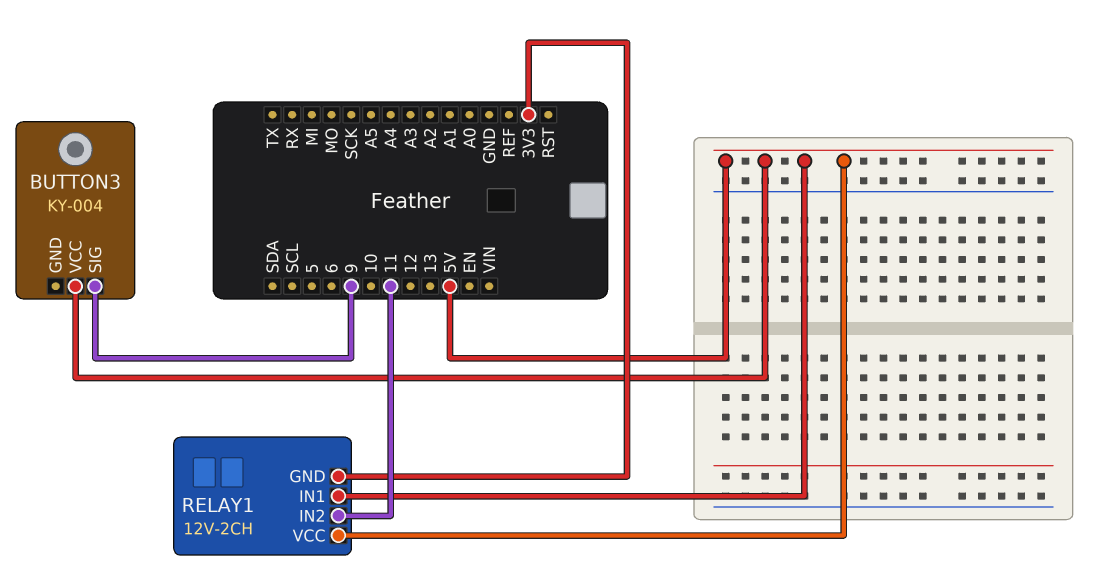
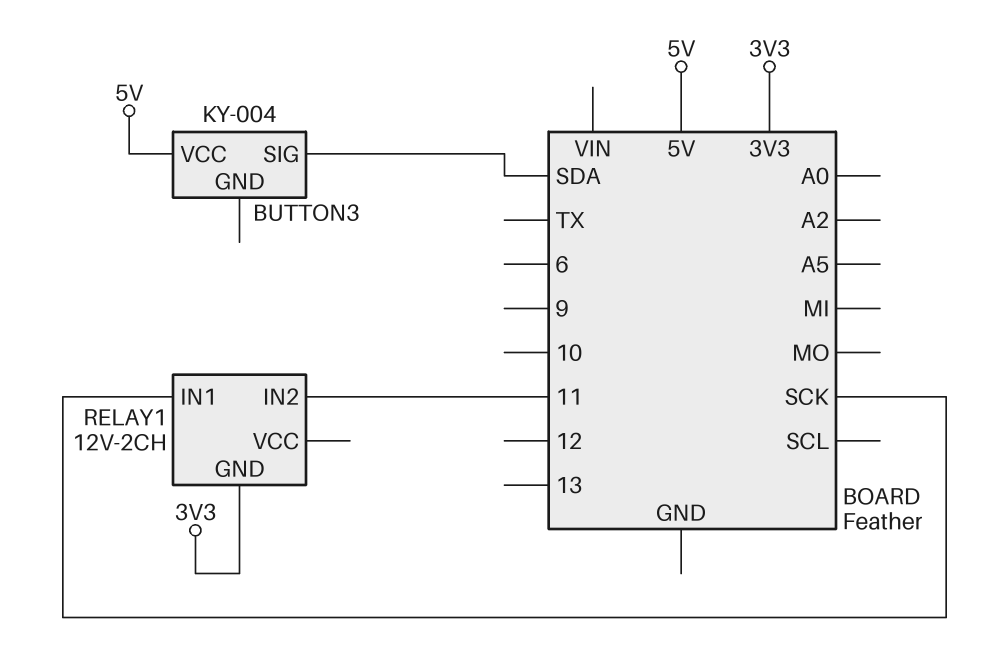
BUTTON3 pin SIG: 9 -> SDA
RELAY1 pin IN1: 5V -> SCK
RELAY1 pin VCC: 5V -> none

